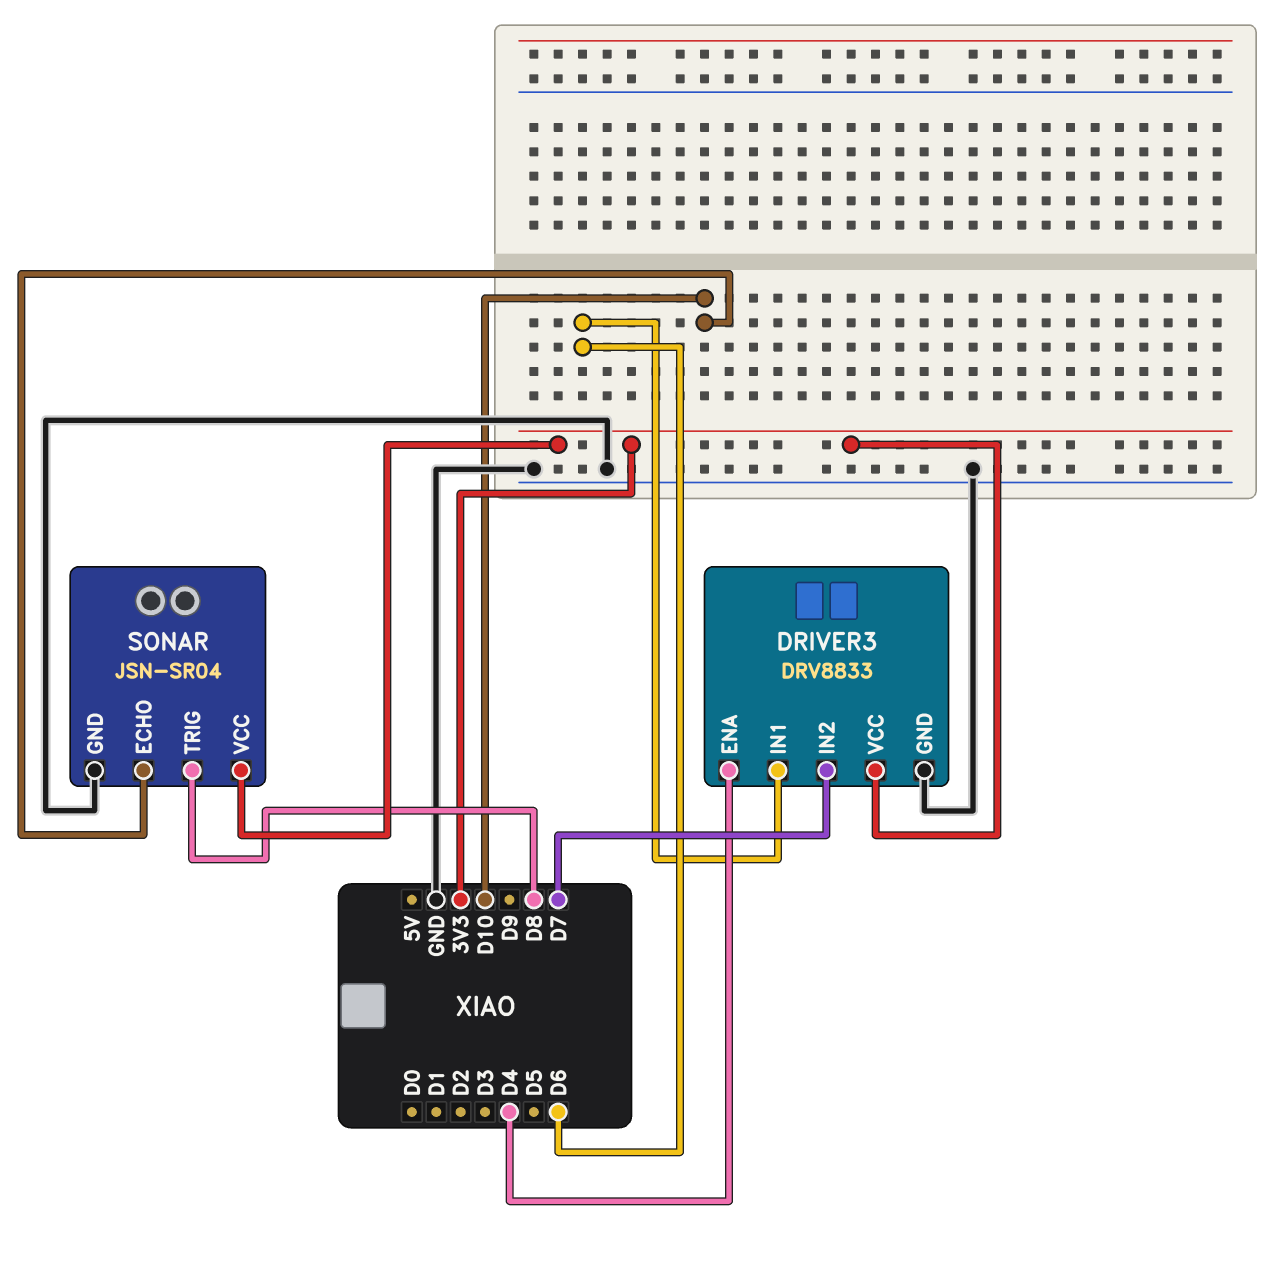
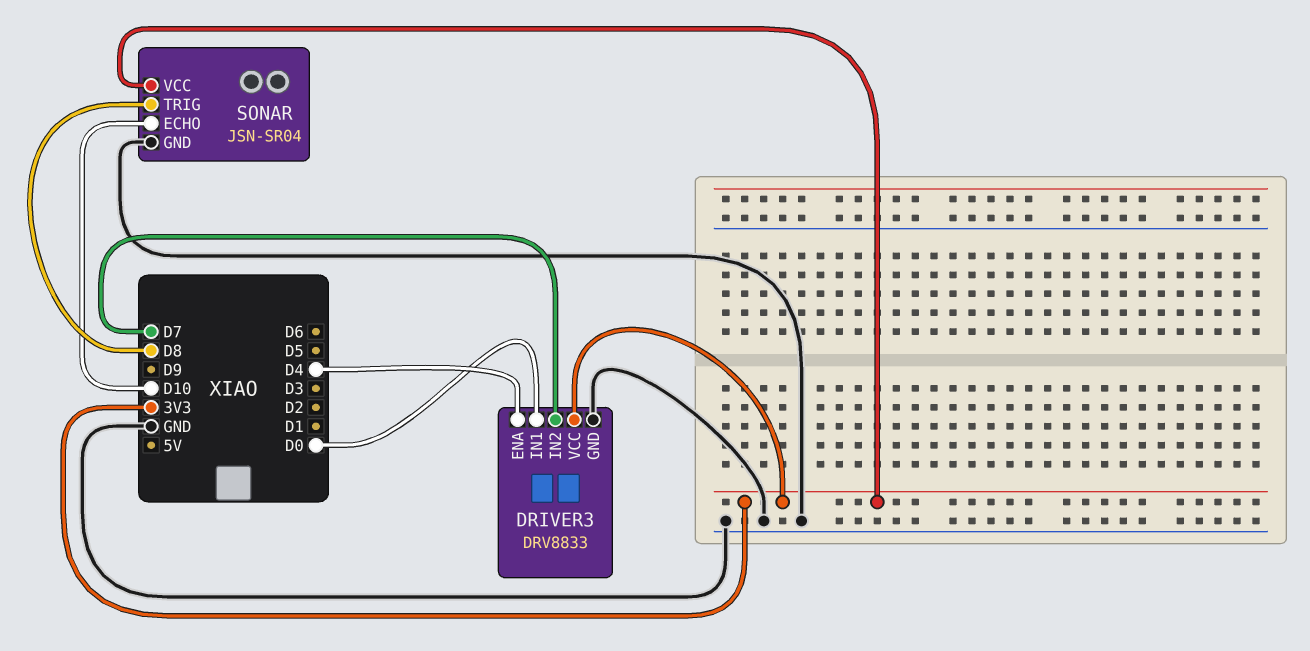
DRIVER3 pin IN1: D6 -> D0

